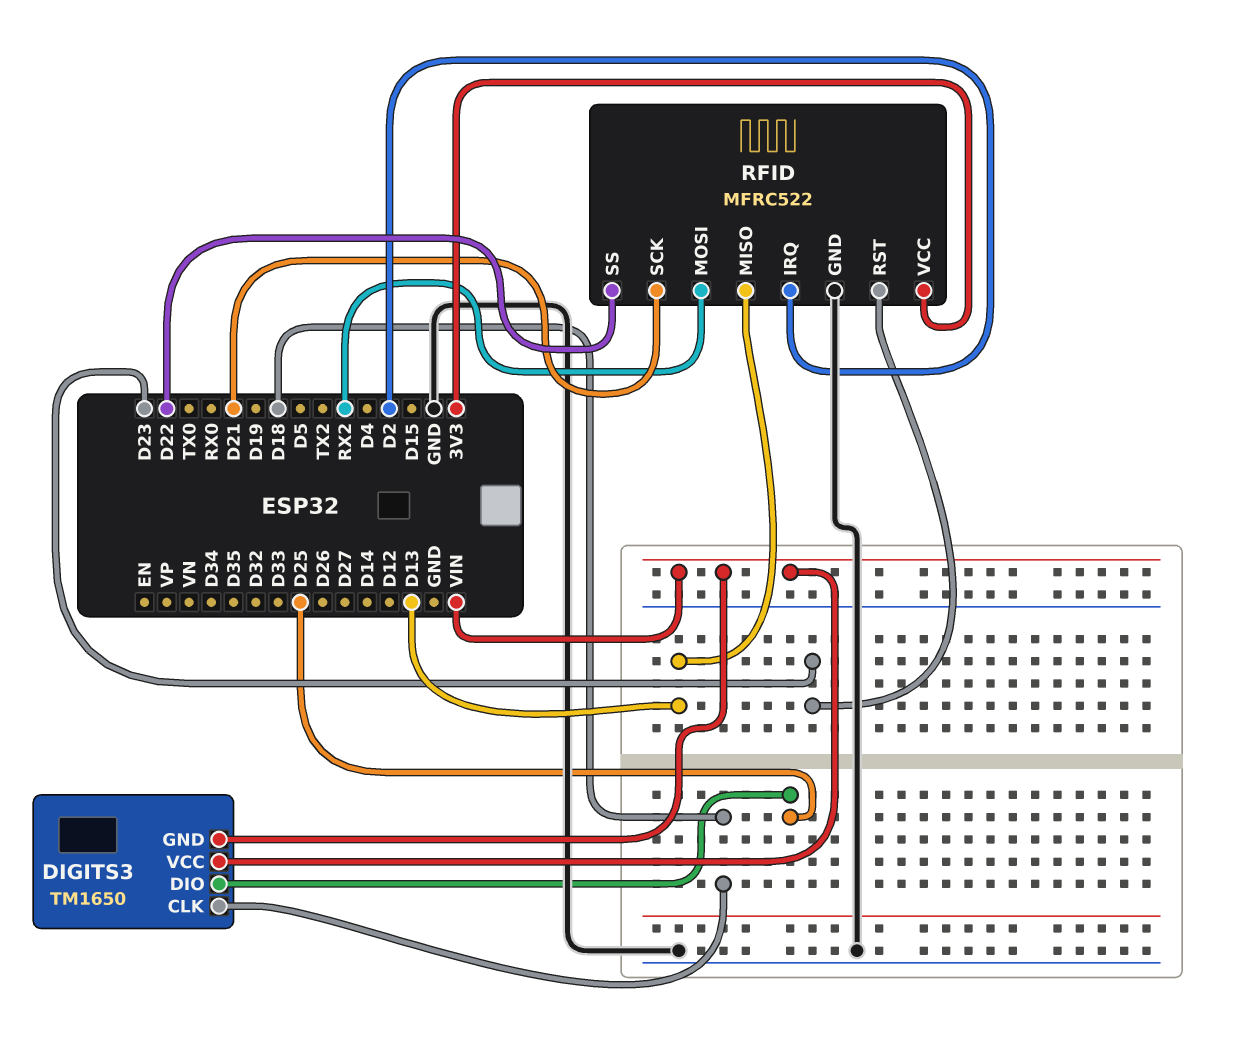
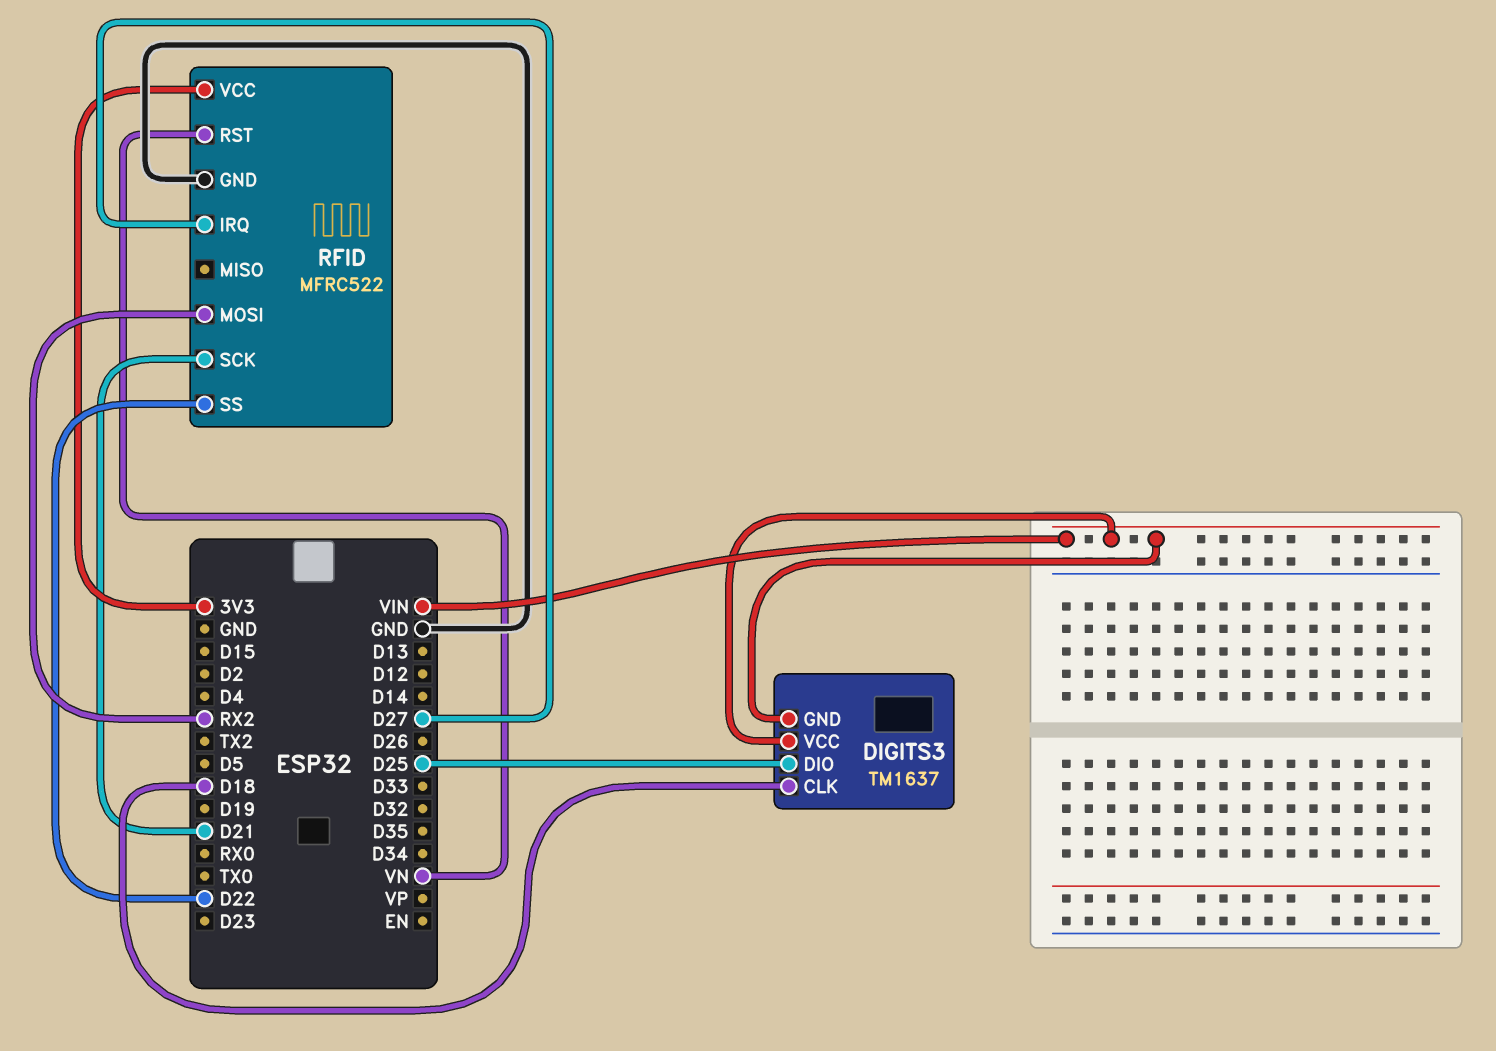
DIGITS3: TM1650 -> TM1637
RFID pin IRQ: D2 -> D27
RFID pin MISO: D13 -> none
RFID pin RST: D23 -> VN

